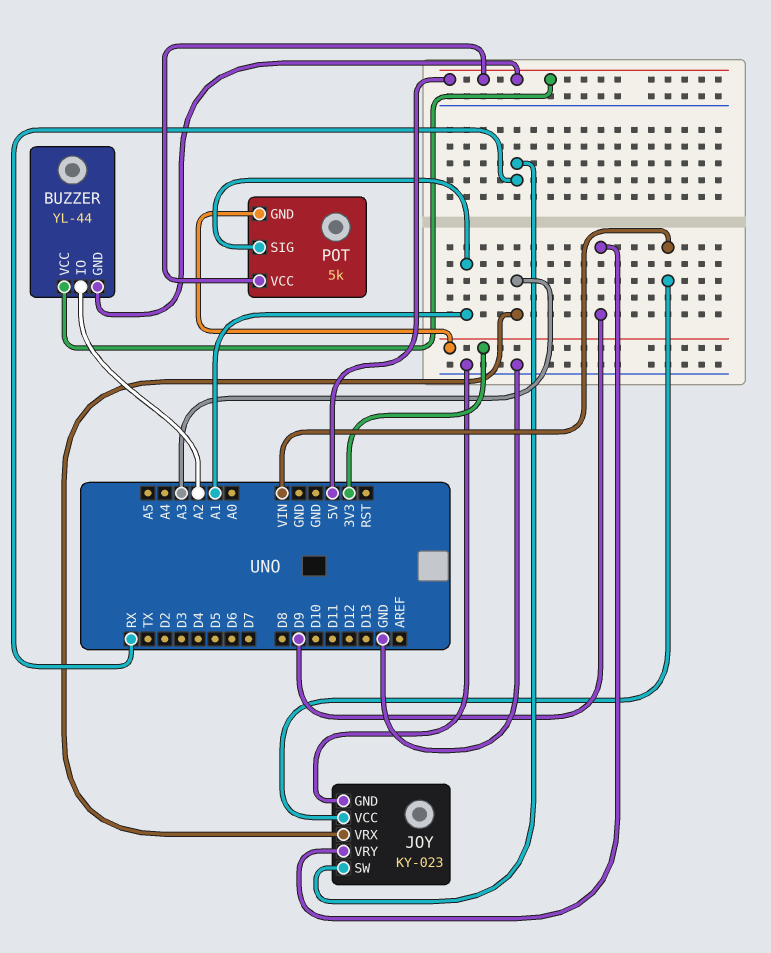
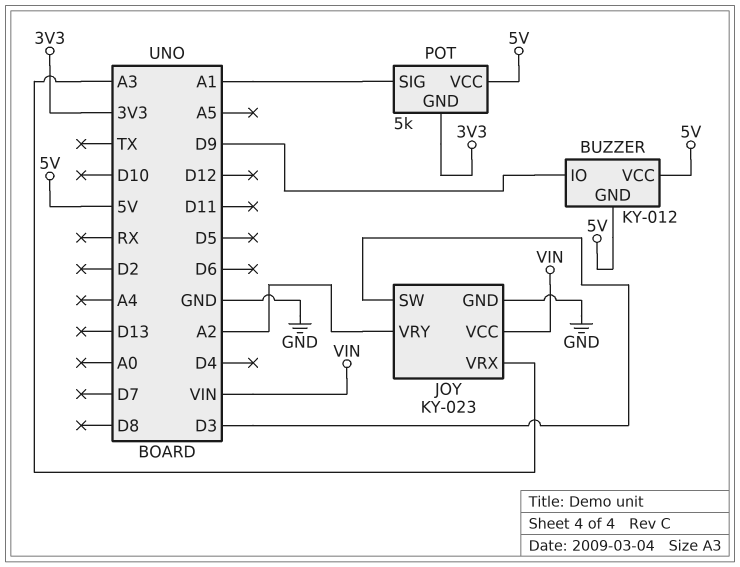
BUZZER: YL-44 -> KY-012
BUZZER pin IO: A2 -> D9
JOY pin SW: RX -> D3
JOY pin VRY: D9 -> A2

